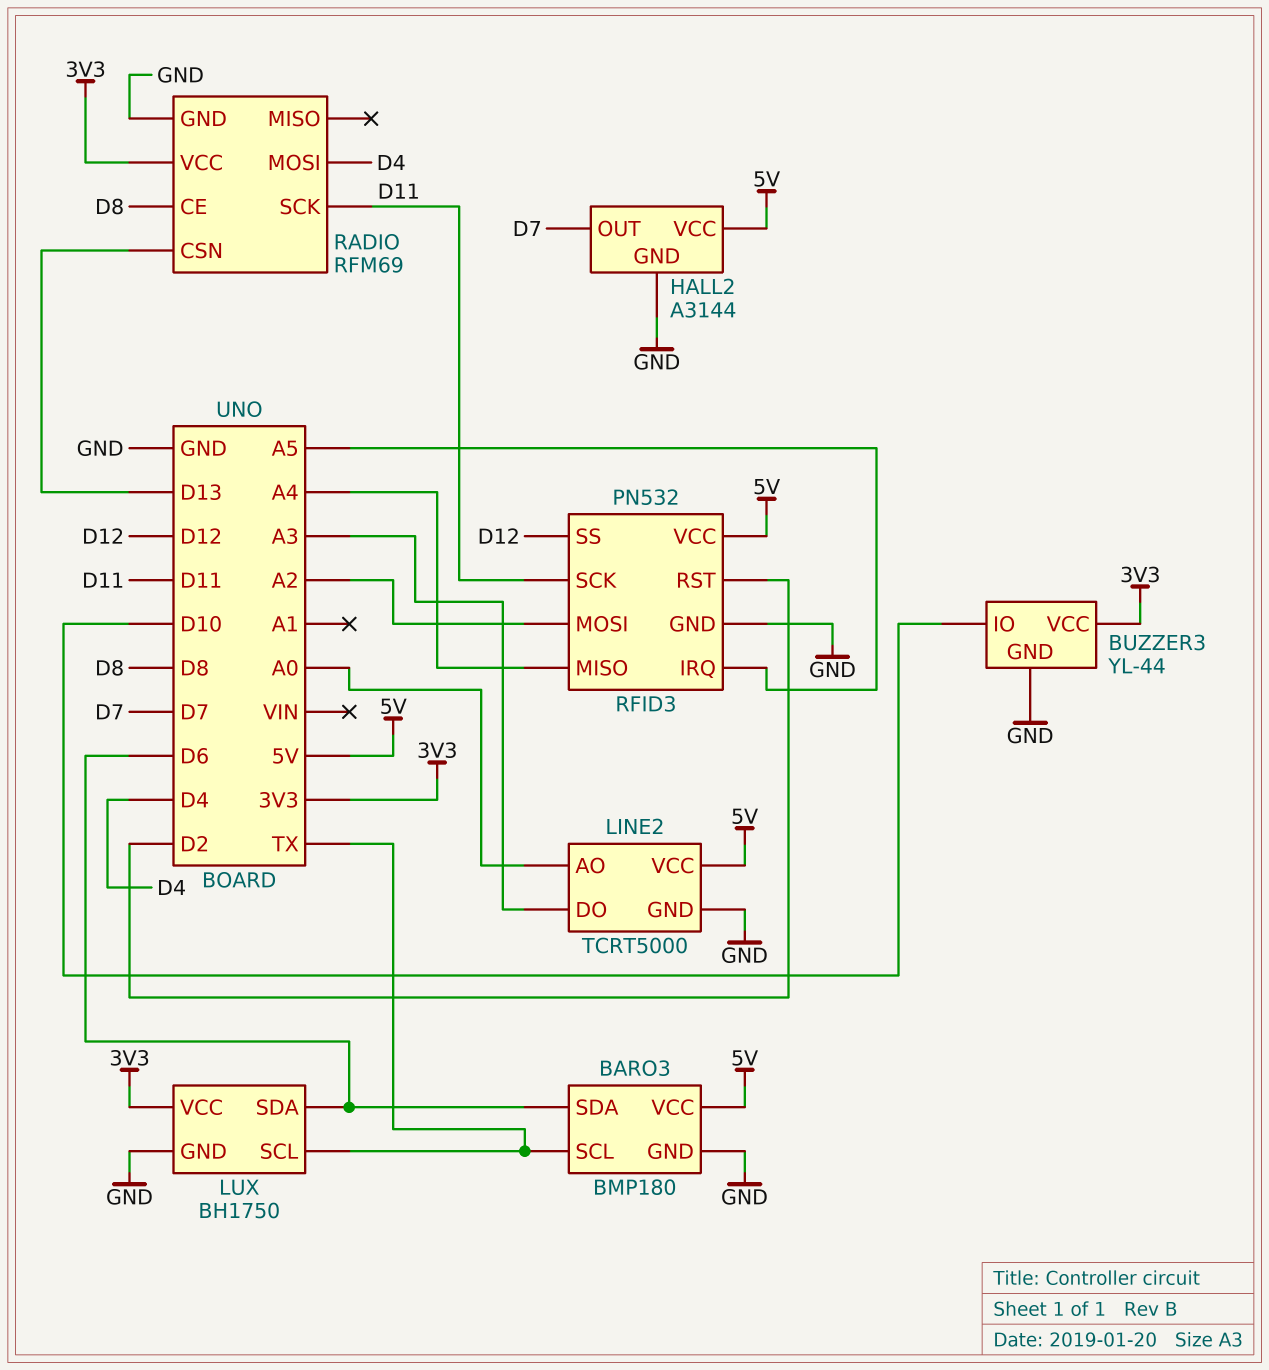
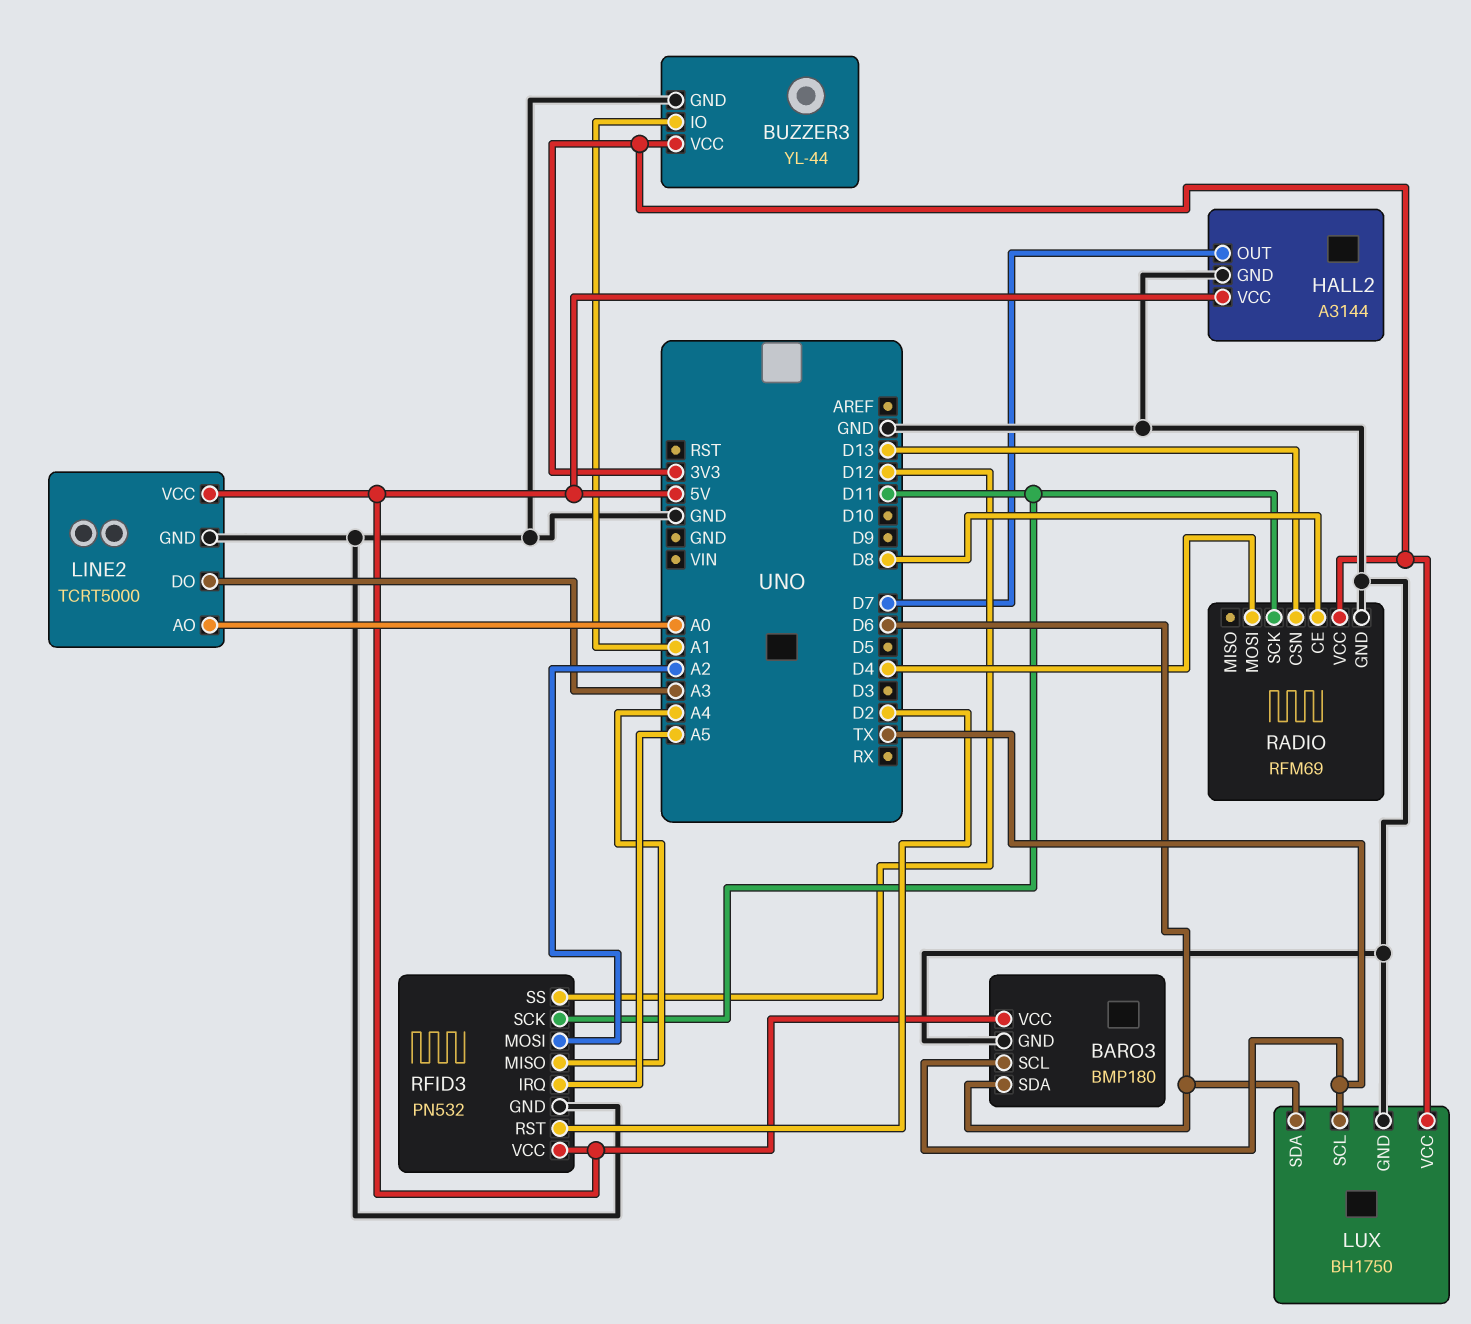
BUZZER3 pin IO: D10 -> A1

